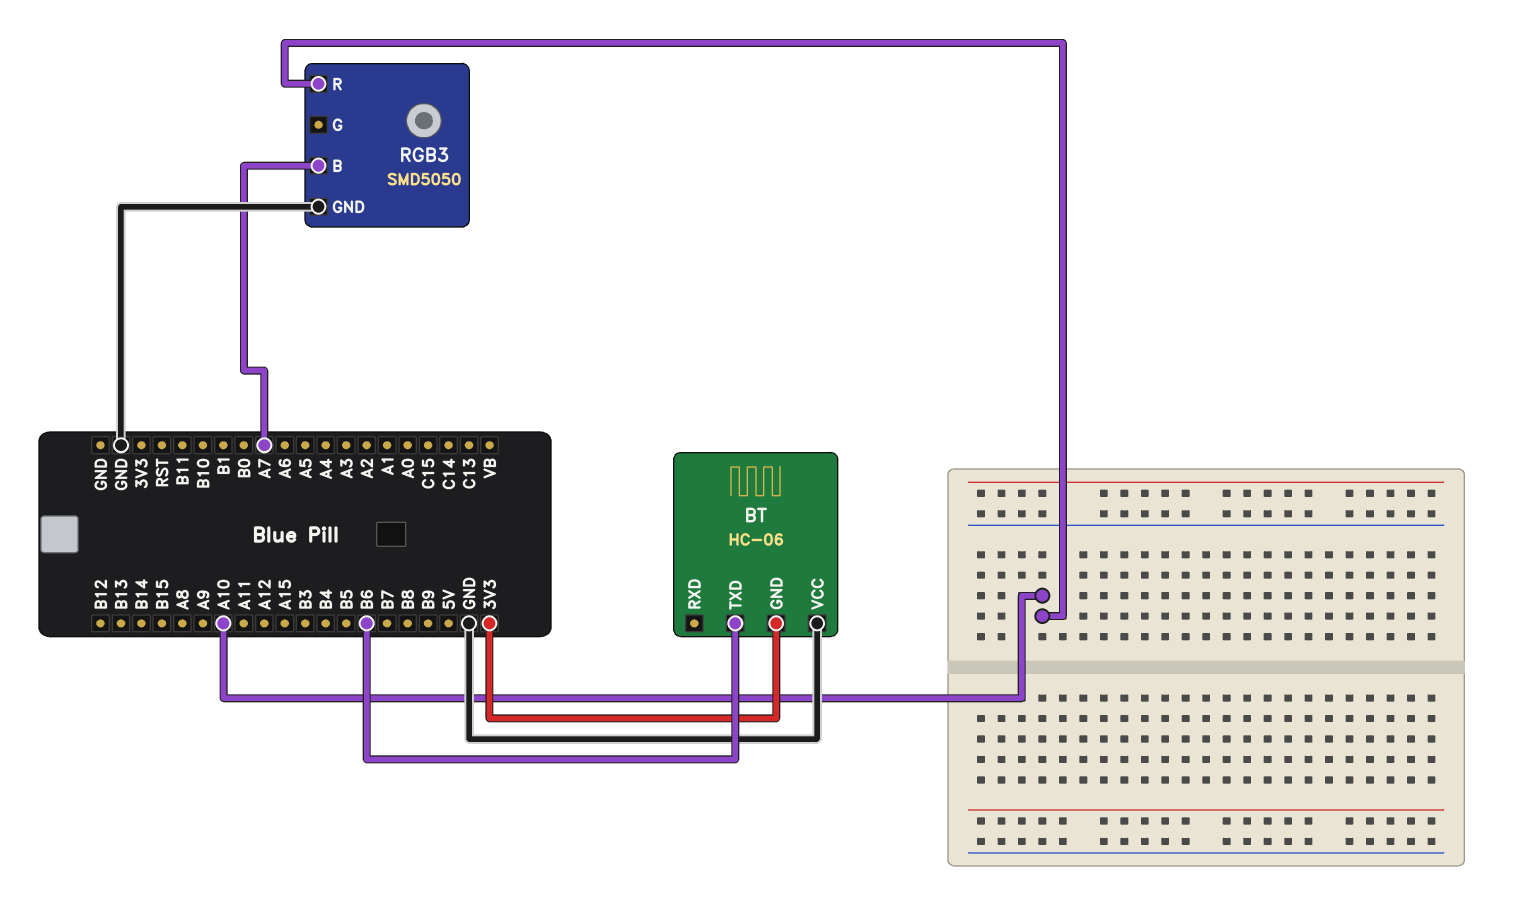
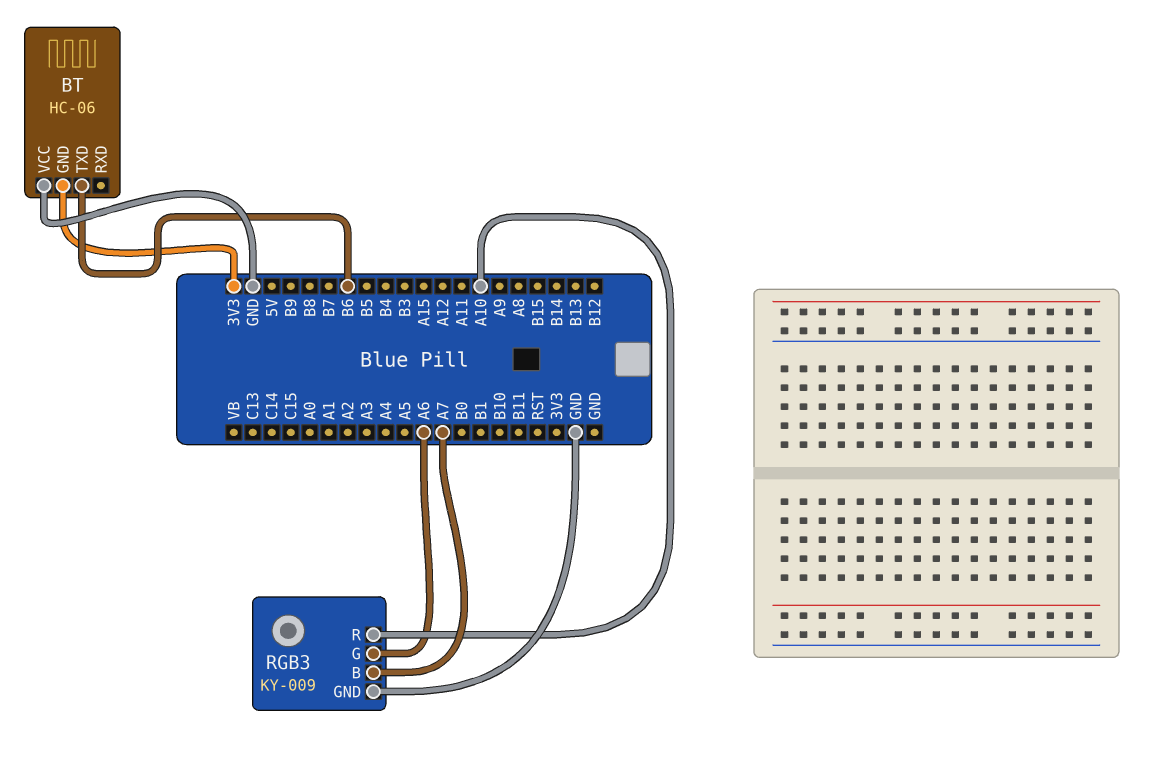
RGB3: SMD5050 -> KY-009
RGB3 pin G: none -> A6

